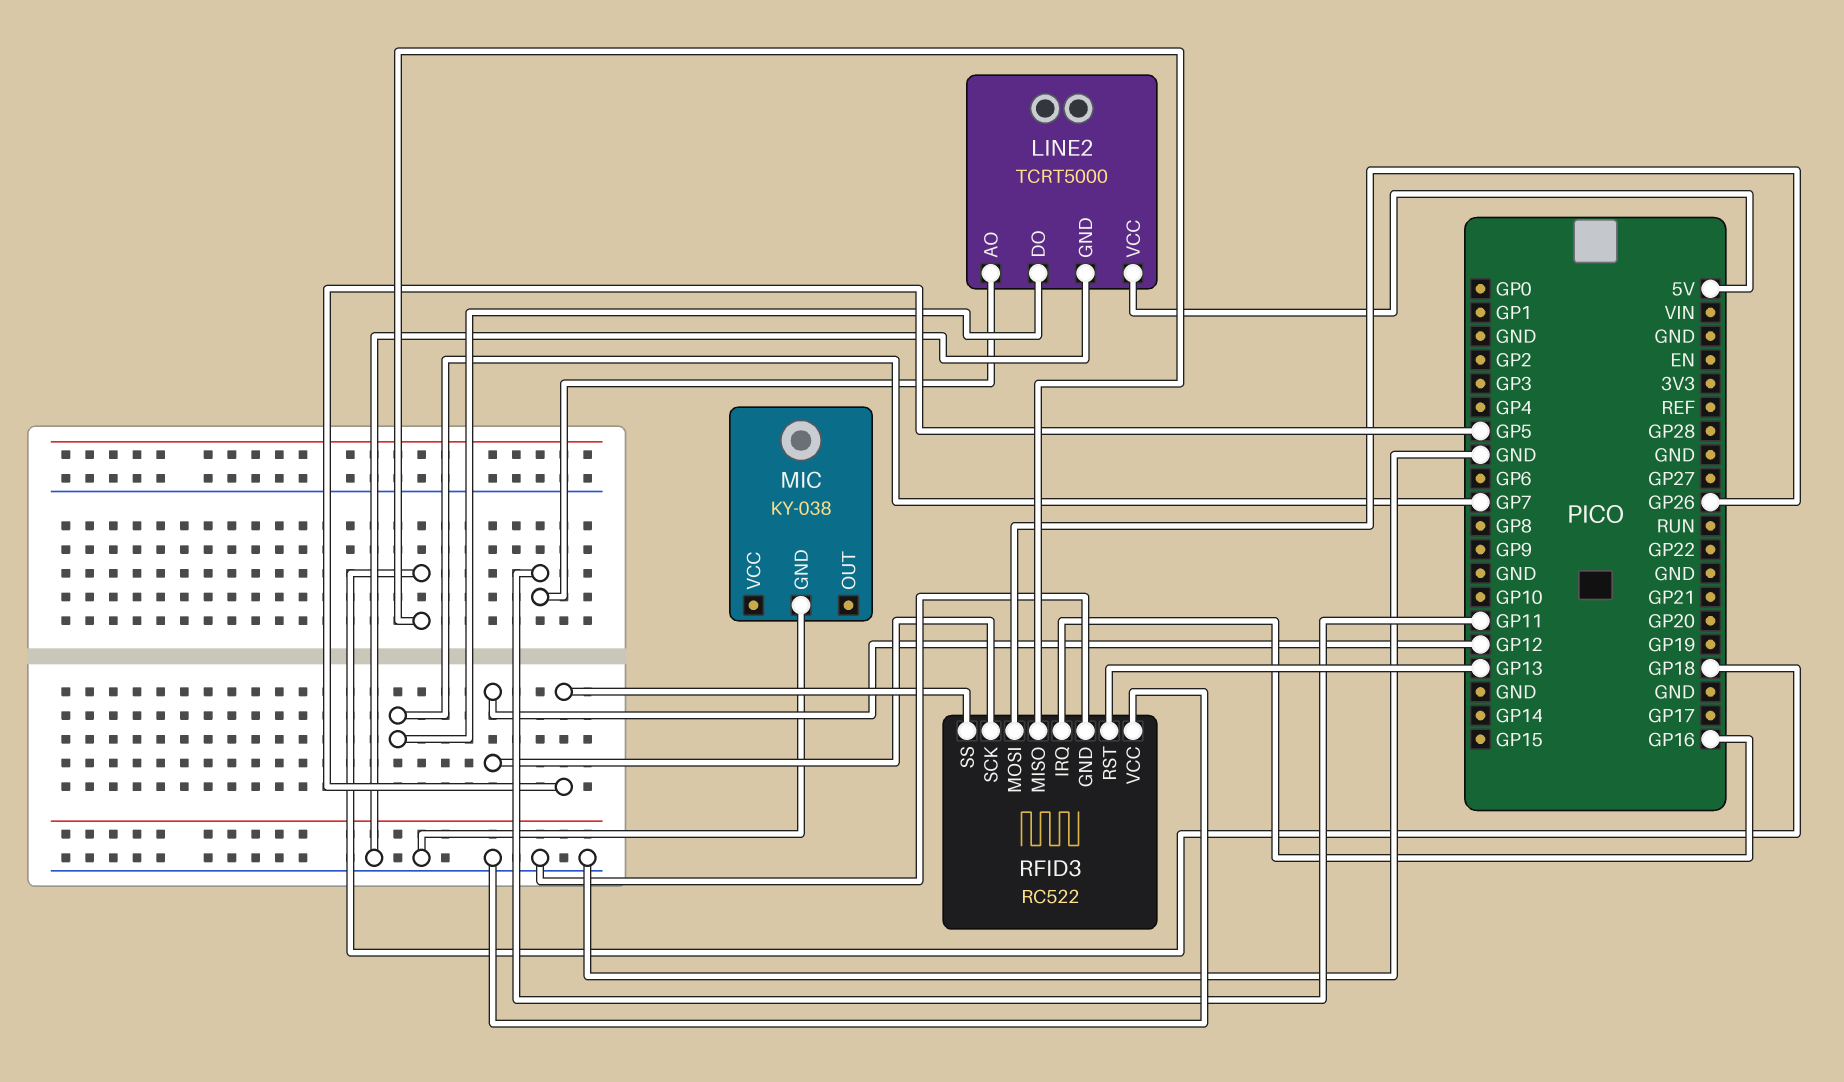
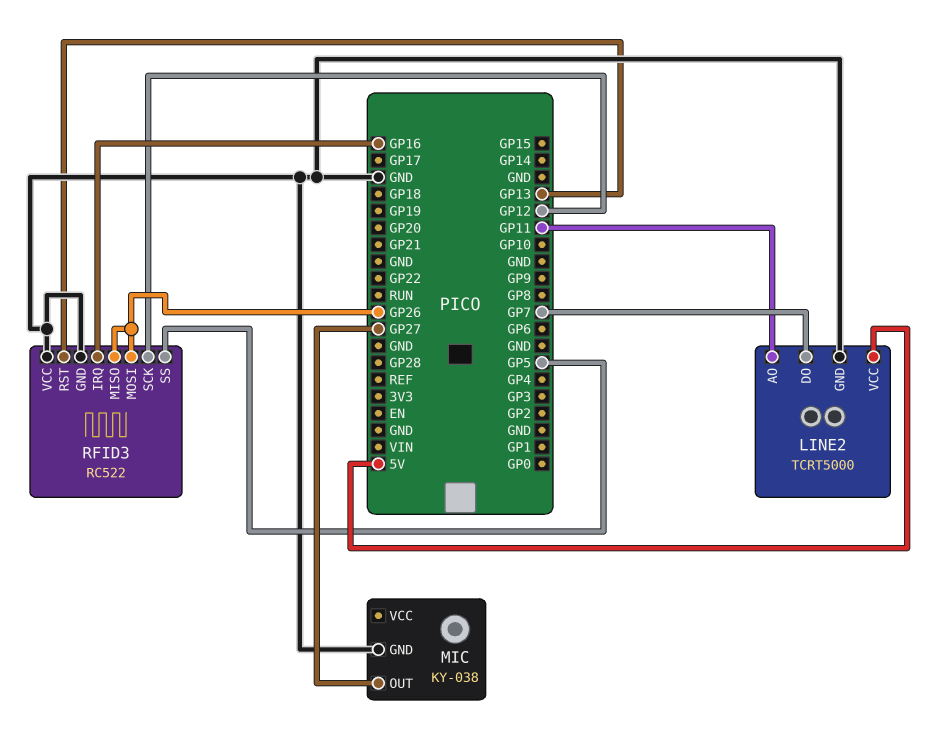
MIC pin OUT: none -> GP27
RFID3 pin MISO: GP18 -> GP26

